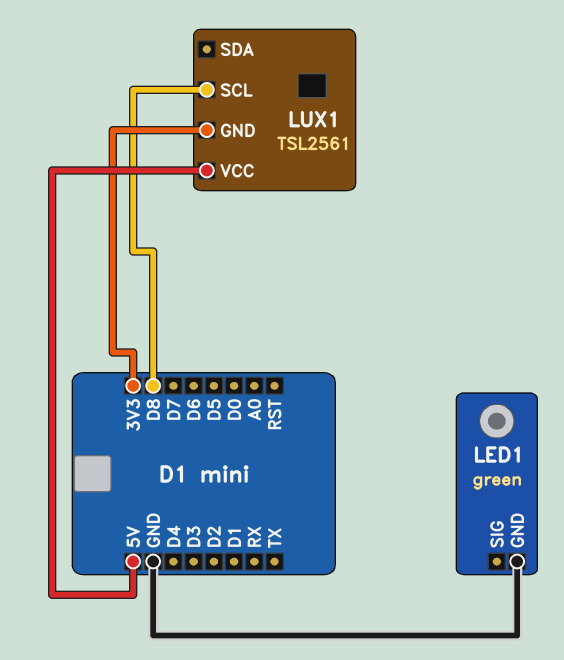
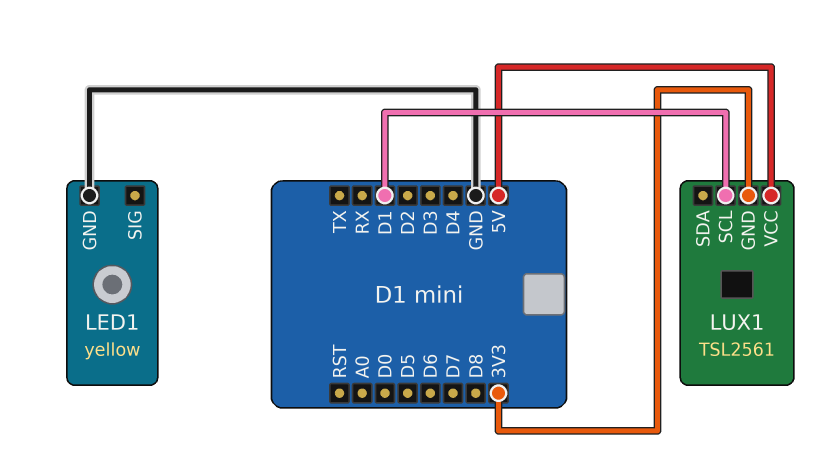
LED1: green -> yellow
LUX1 pin SCL: D8 -> D1

